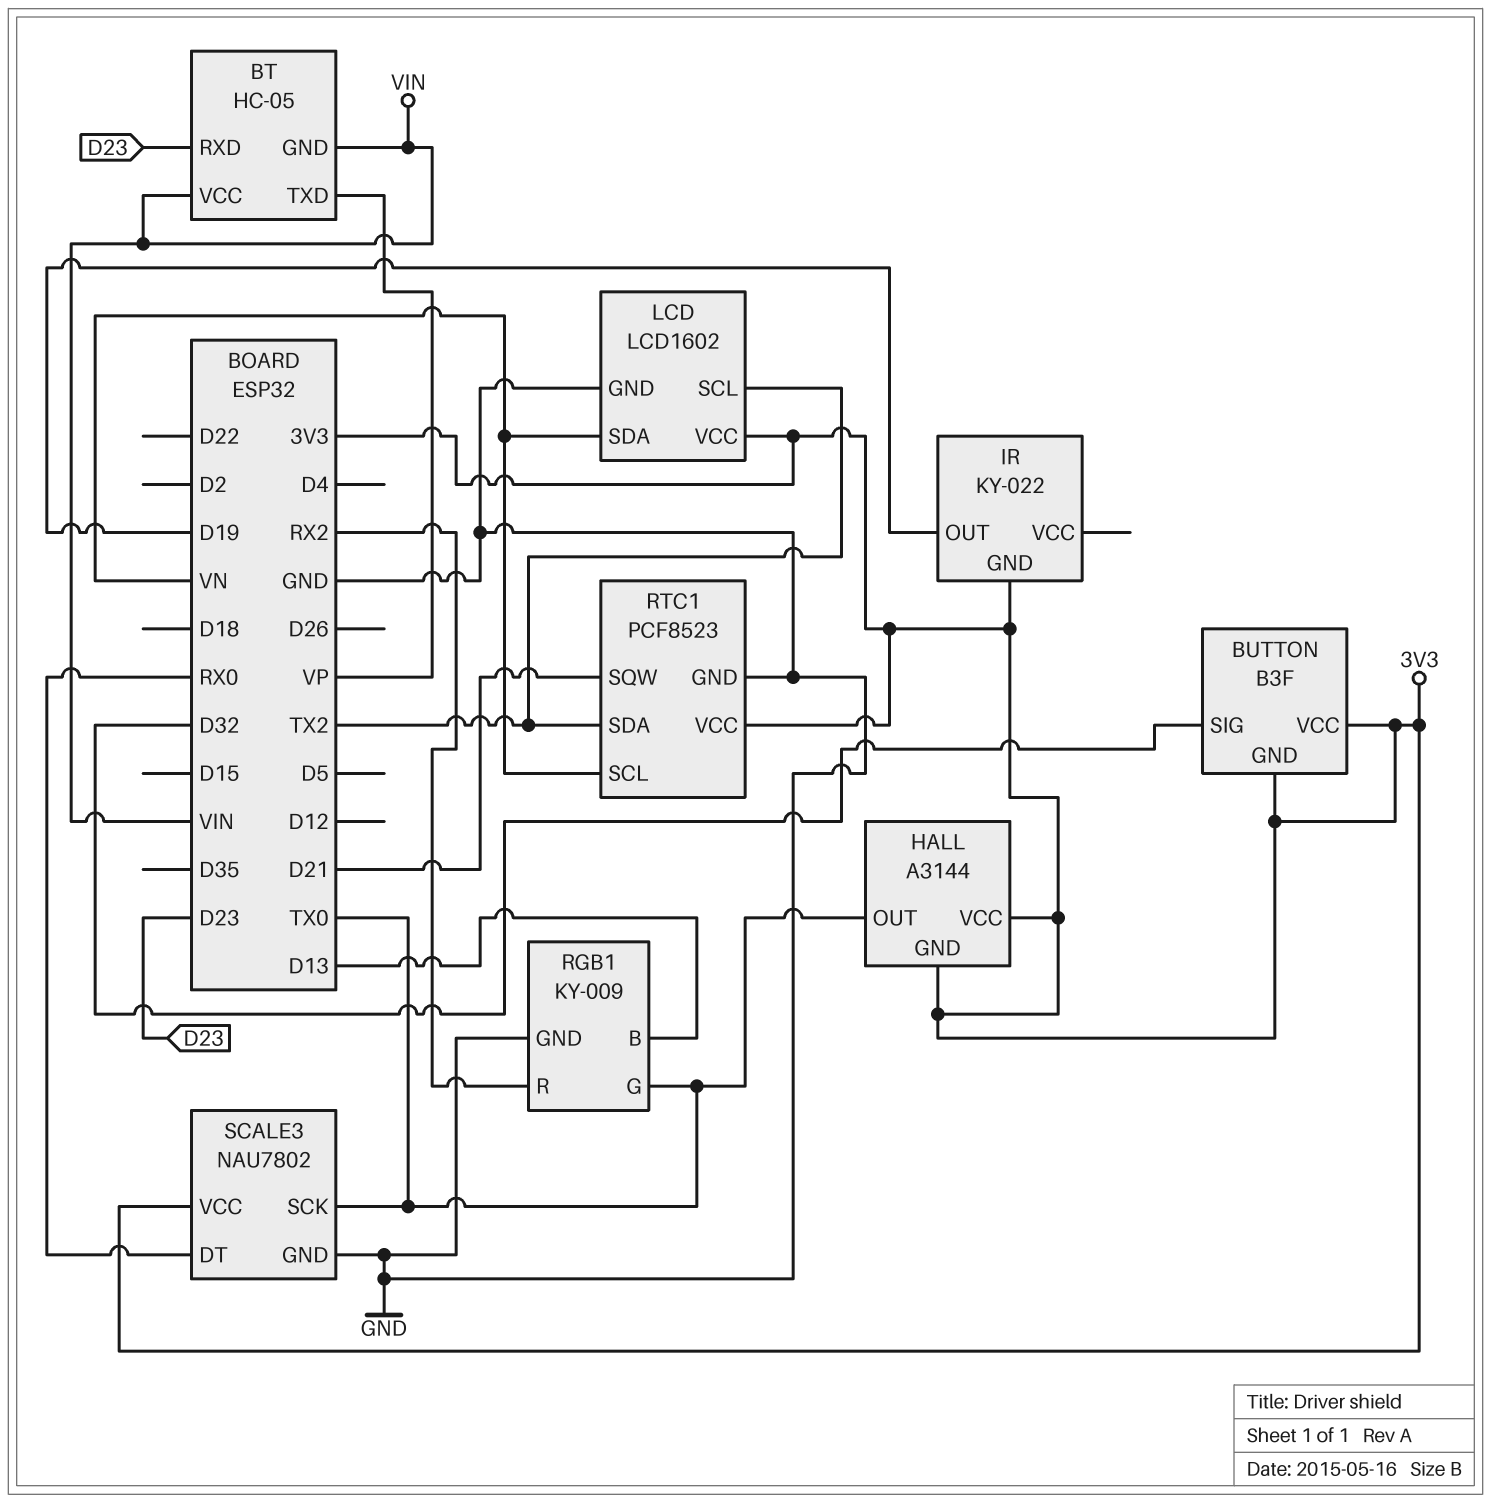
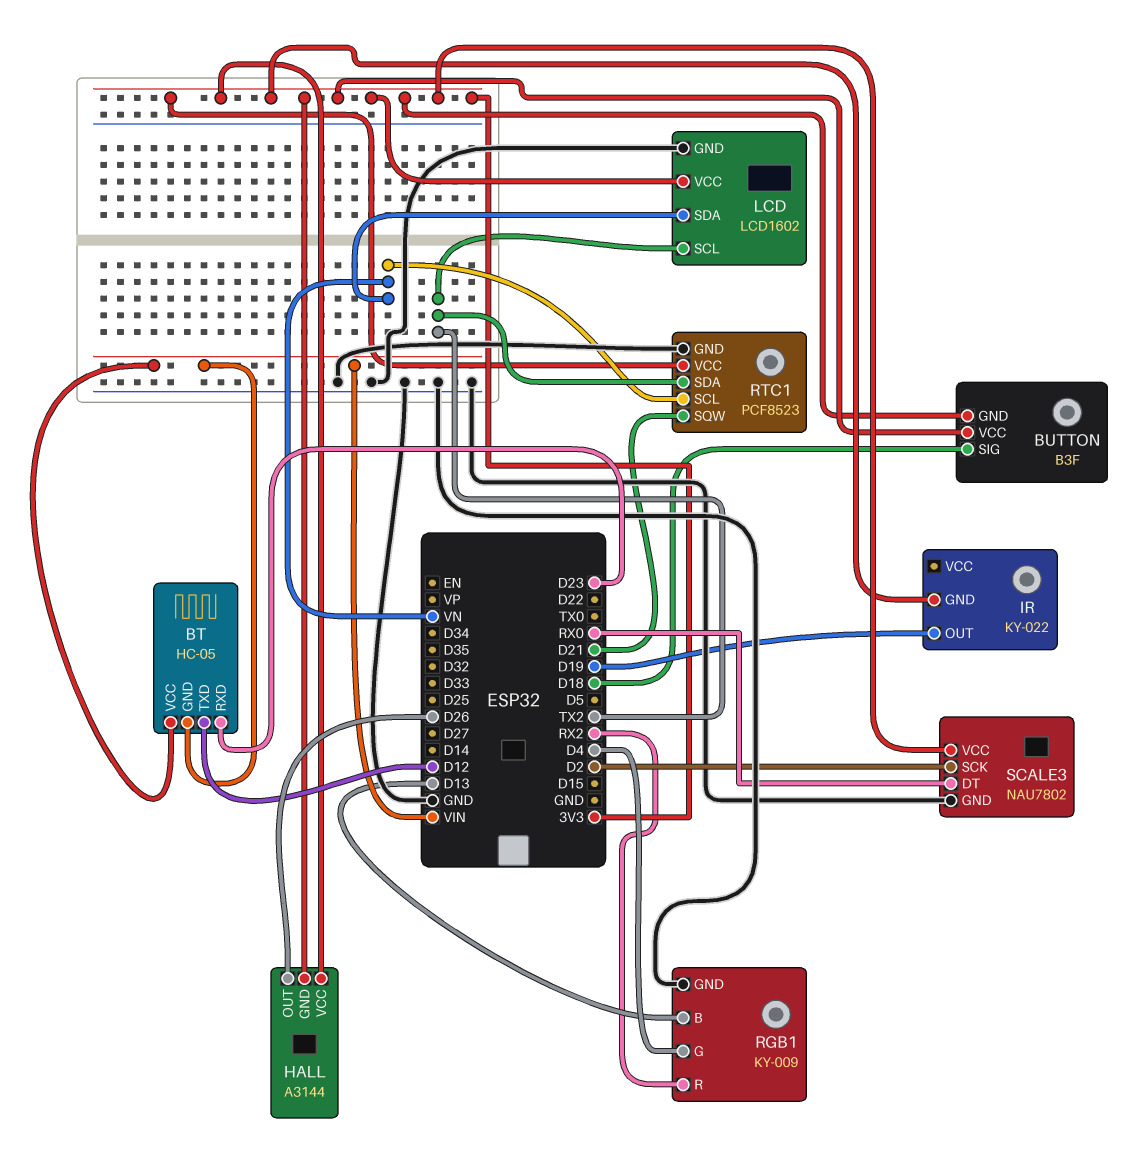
BT pin TXD: VP -> D12
BUTTON pin SIG: D32 -> D18
HALL pin OUT: TX0 -> D26
RGB1 pin G: TX0 -> D4
SCALE3 pin SCK: TX0 -> D2

